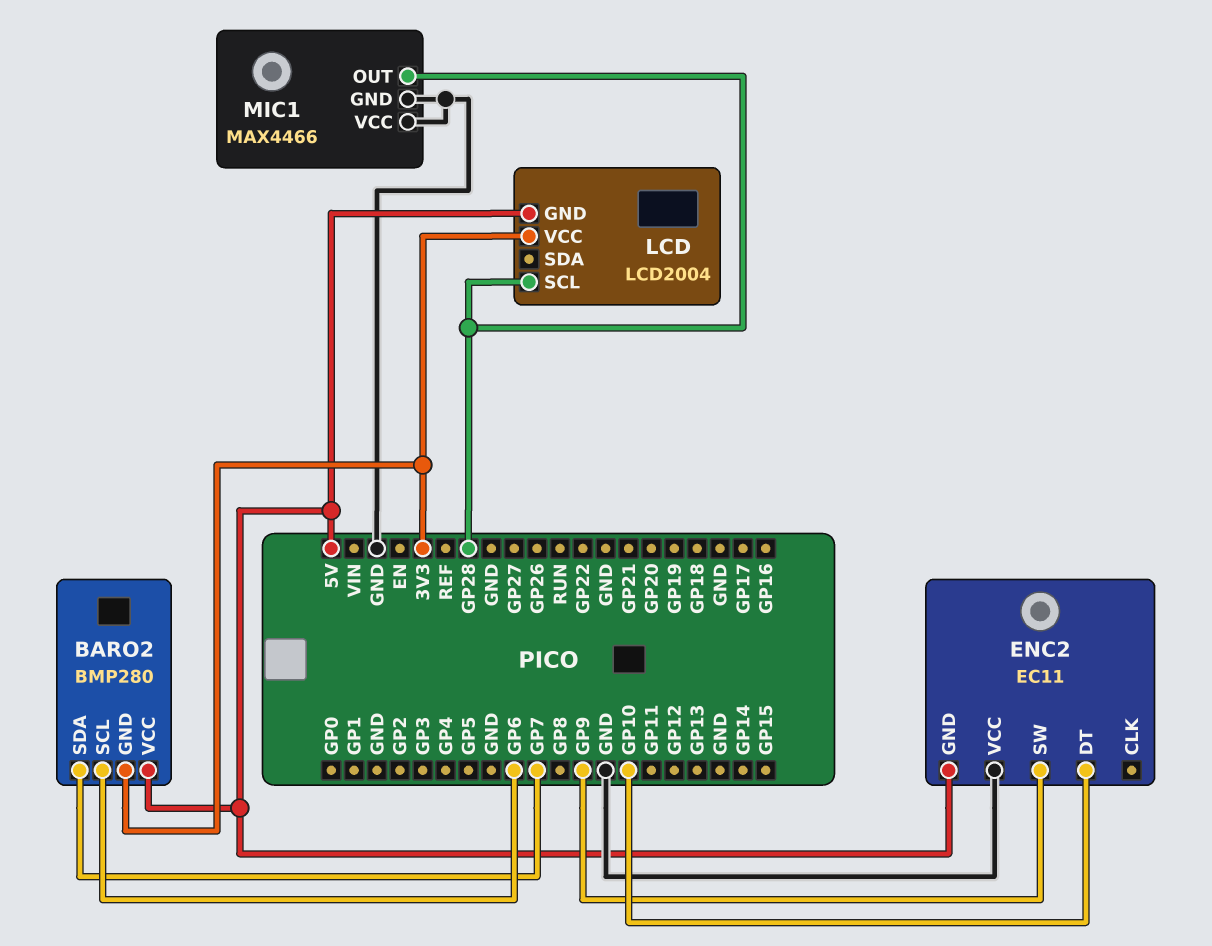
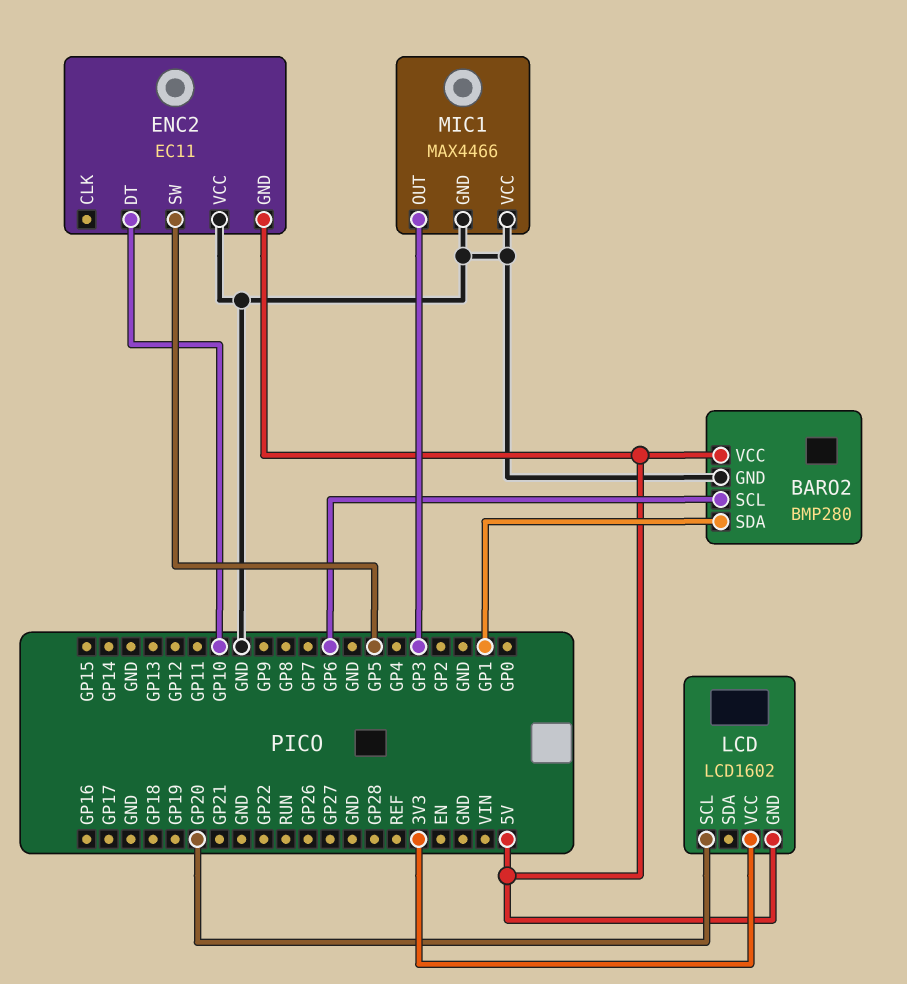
BARO2 pin GND: 3V3 -> GND
BARO2 pin SDA: GP7 -> GP1
ENC2 pin SW: GP9 -> GP5
LCD: LCD2004 -> LCD1602
LCD pin SCL: GP28 -> GP20
MIC1 pin OUT: GP28 -> GP3

